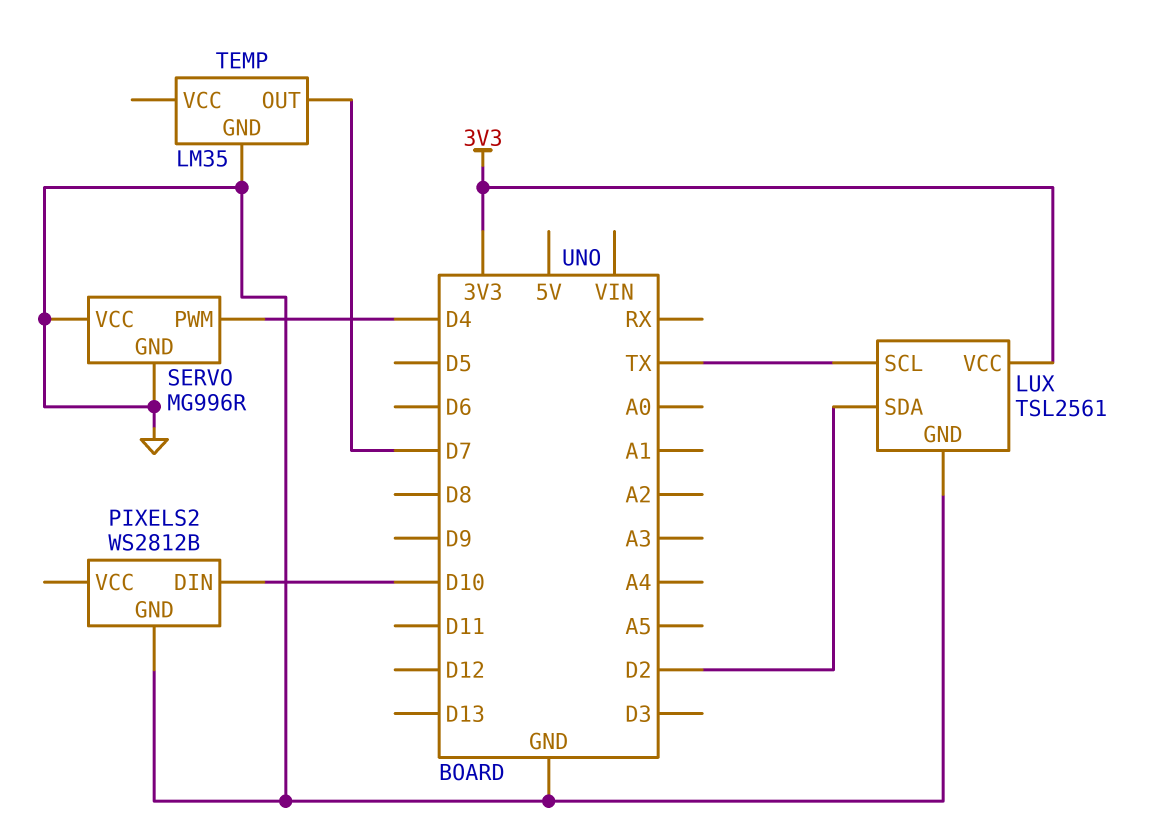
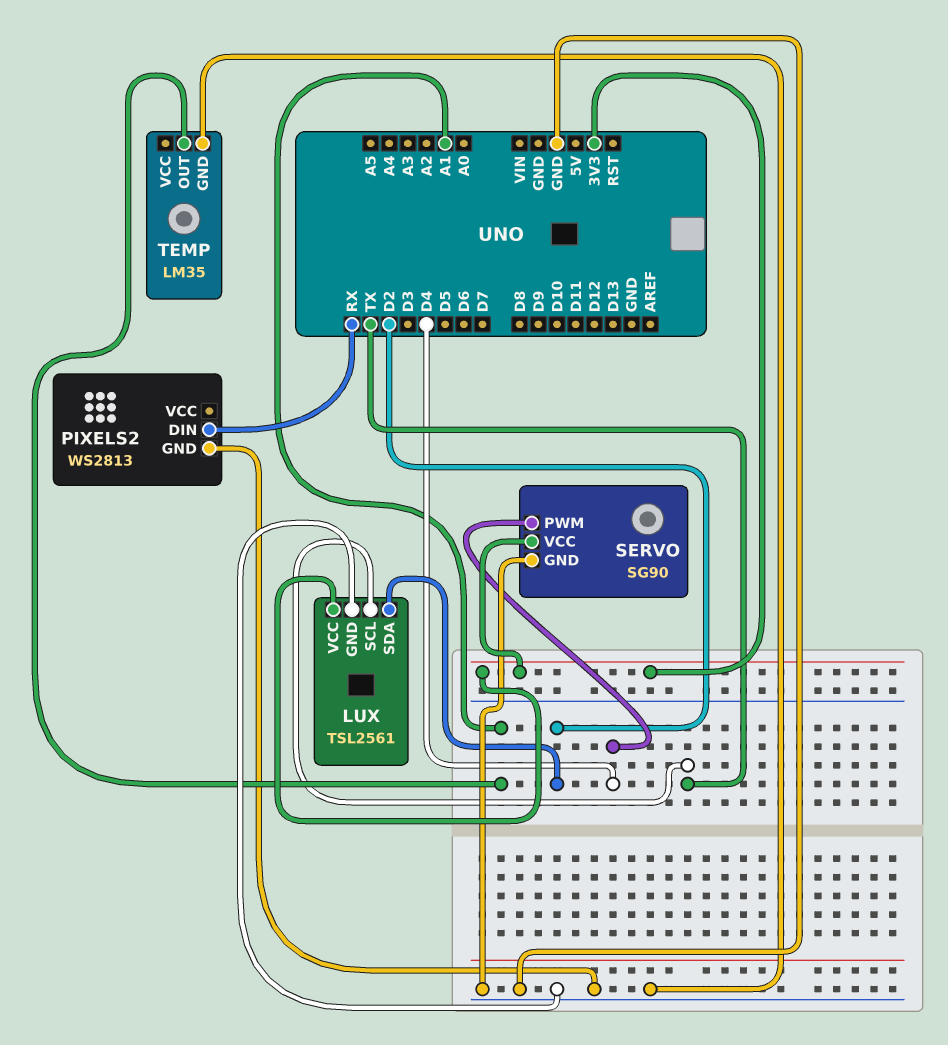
PIXELS2: WS2812B -> WS2813
PIXELS2 pin DIN: D10 -> RX
SERVO: MG996R -> SG90
SERVO pin VCC: GND -> 3V3
TEMP pin OUT: D7 -> A1

